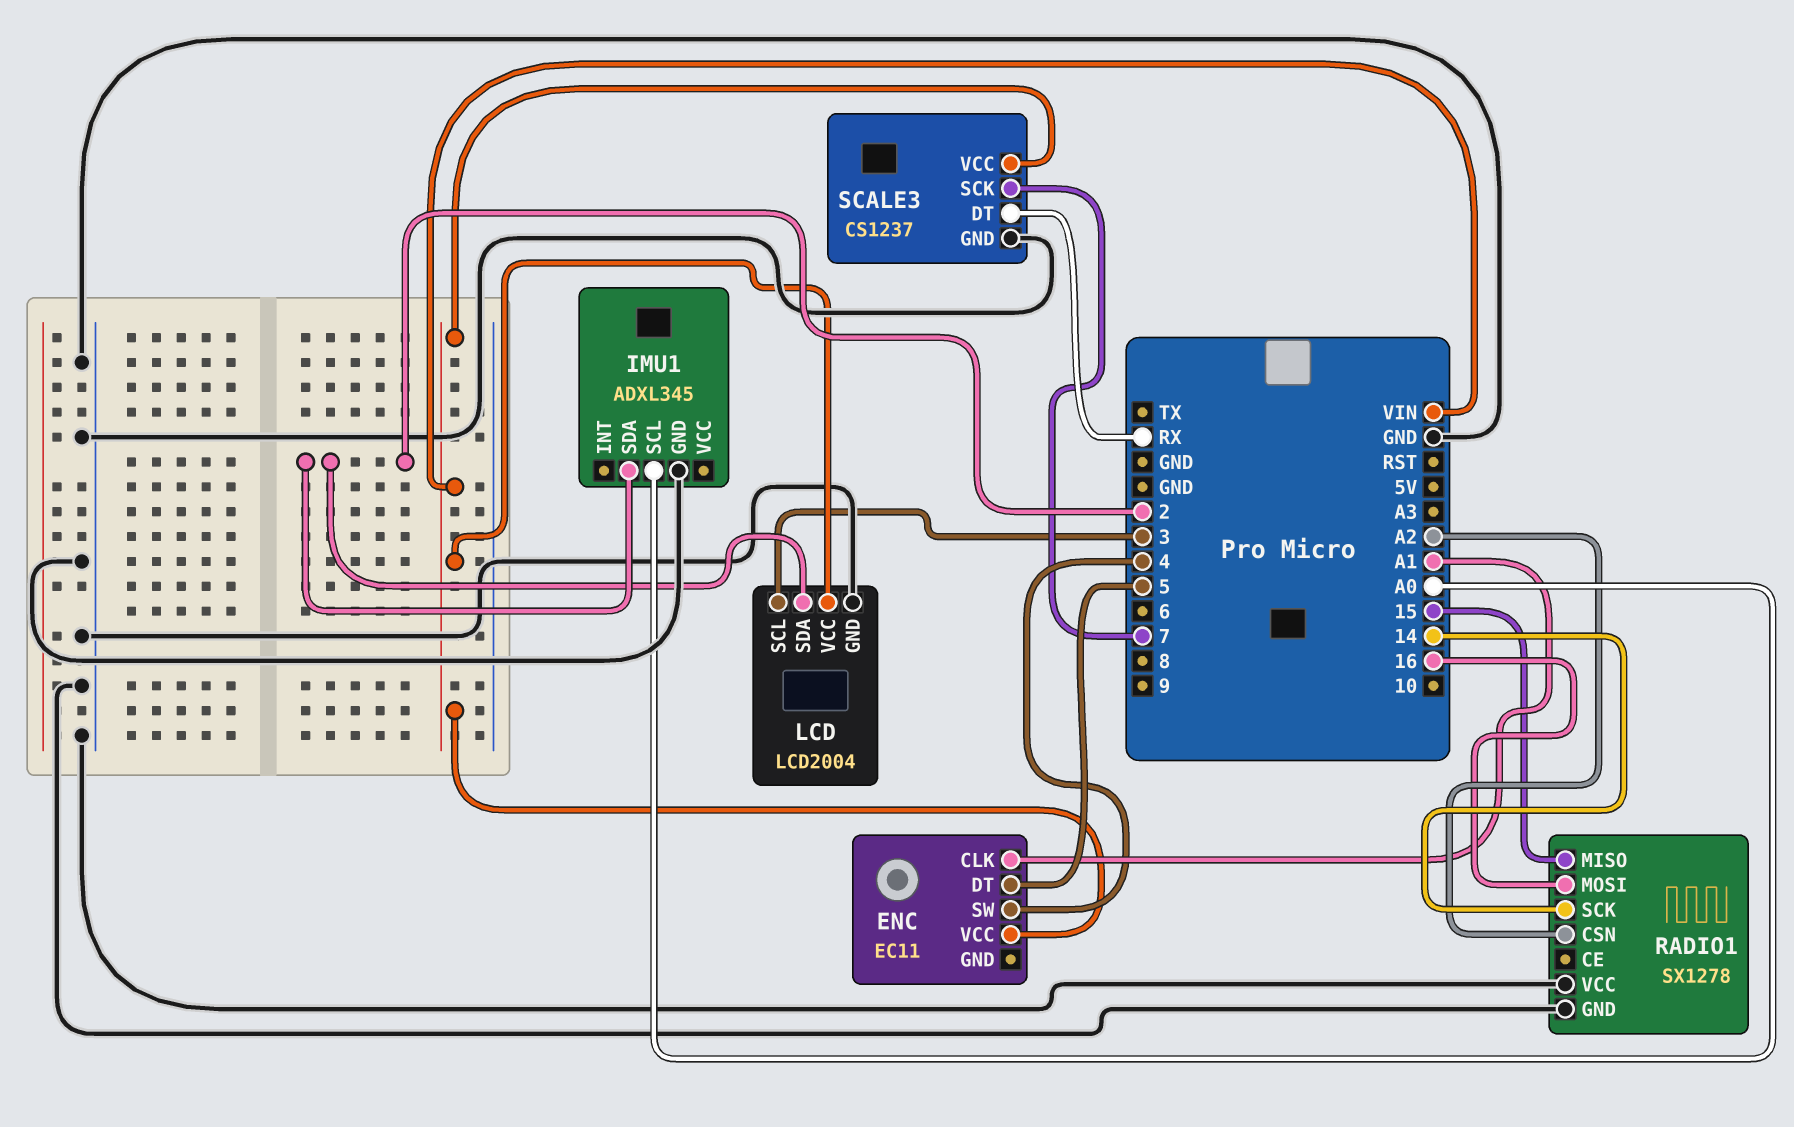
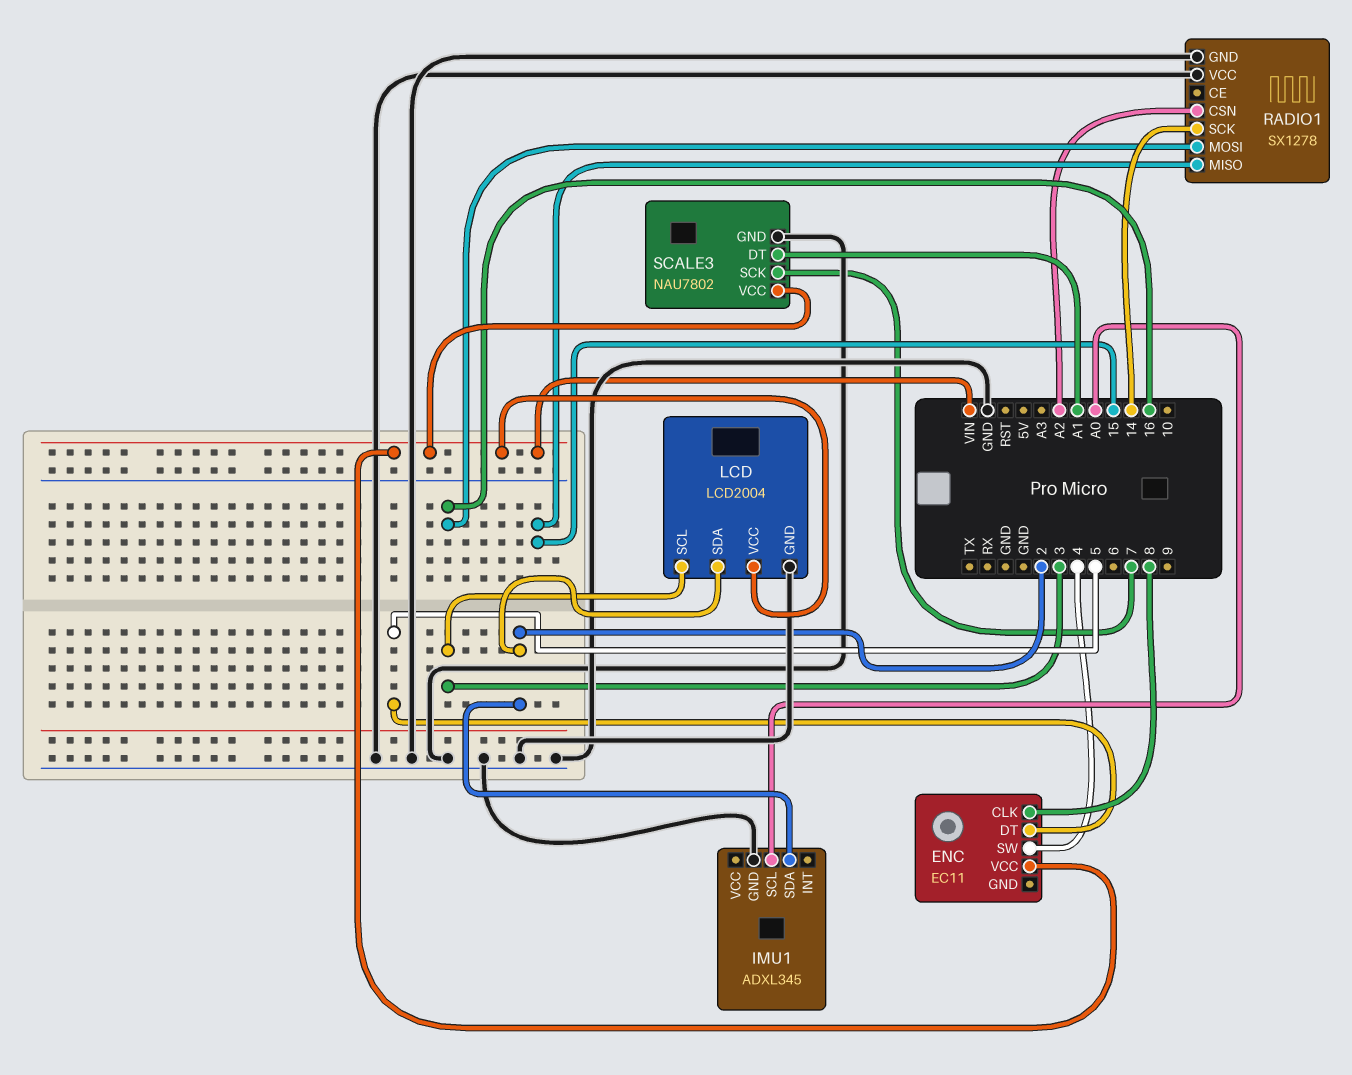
ENC pin CLK: A1 -> 8
SCALE3: CS1237 -> NAU7802
SCALE3 pin DT: RX -> A1

